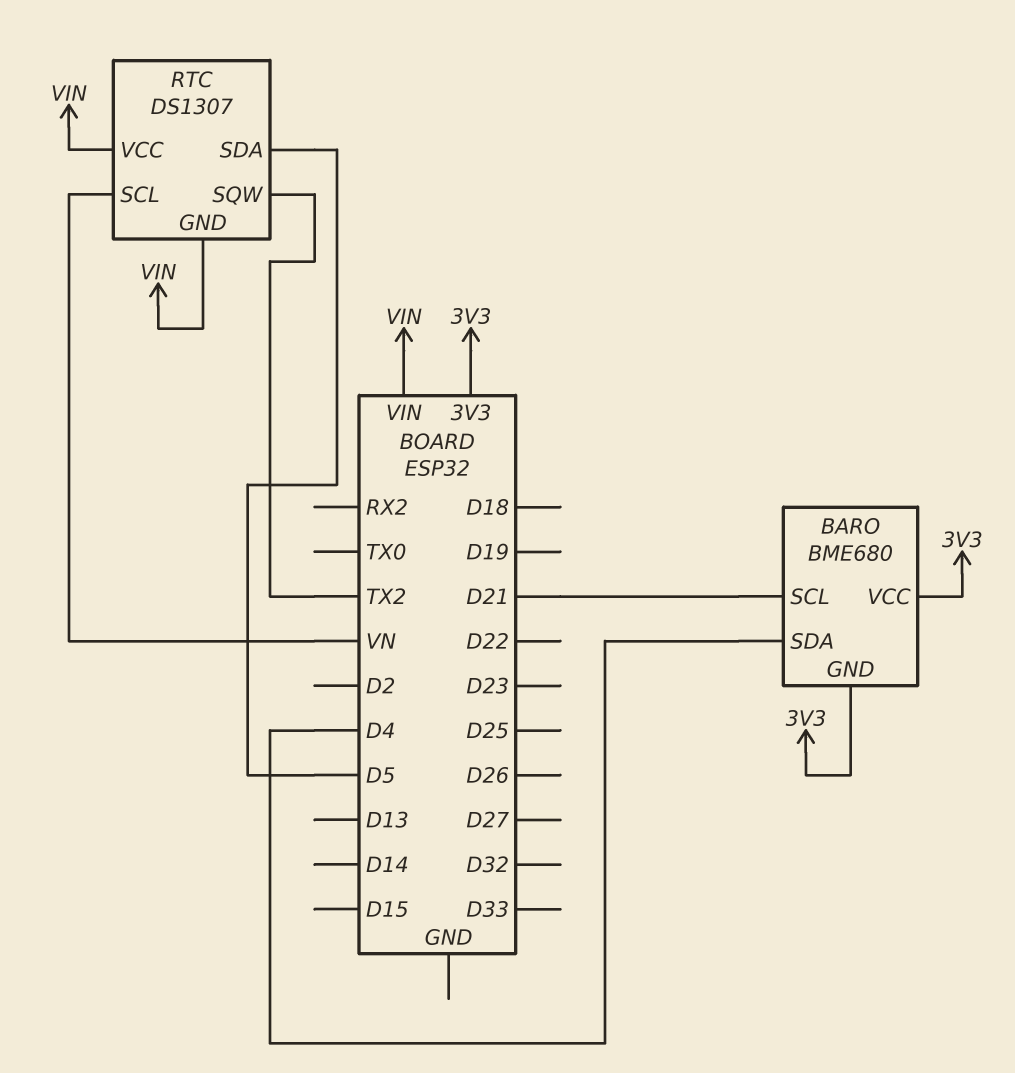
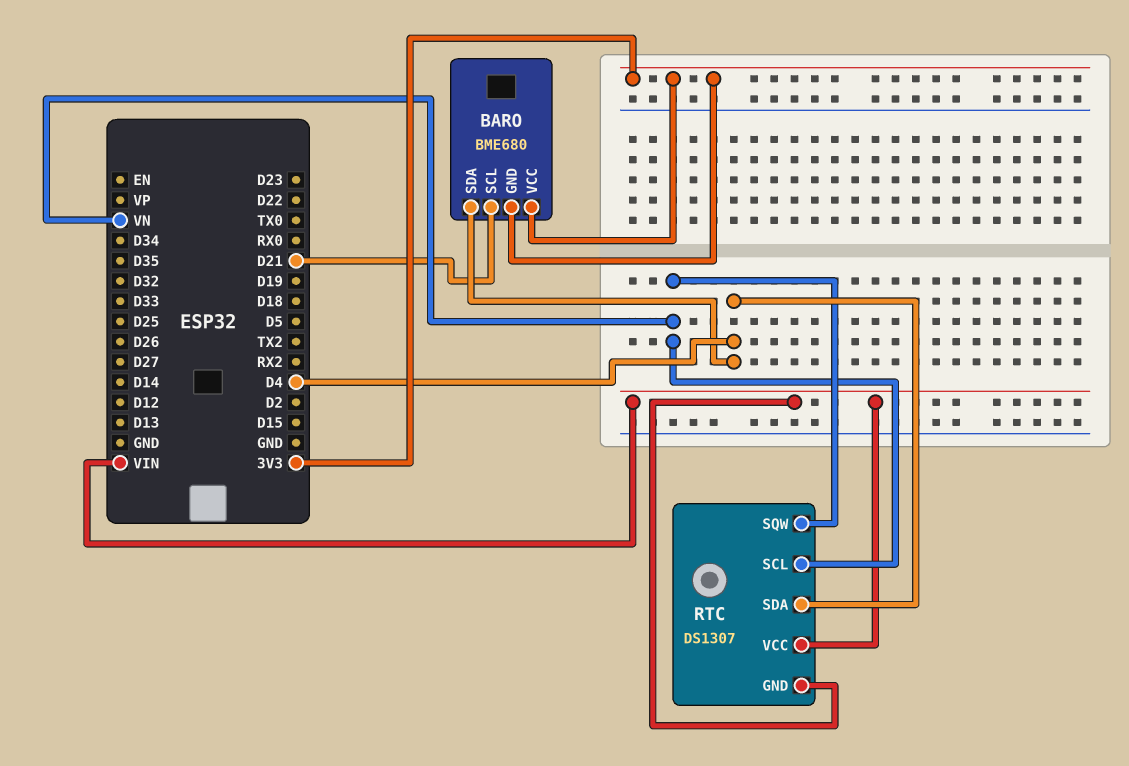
RTC pin SDA: D5 -> D4
RTC pin SQW: TX2 -> VN

